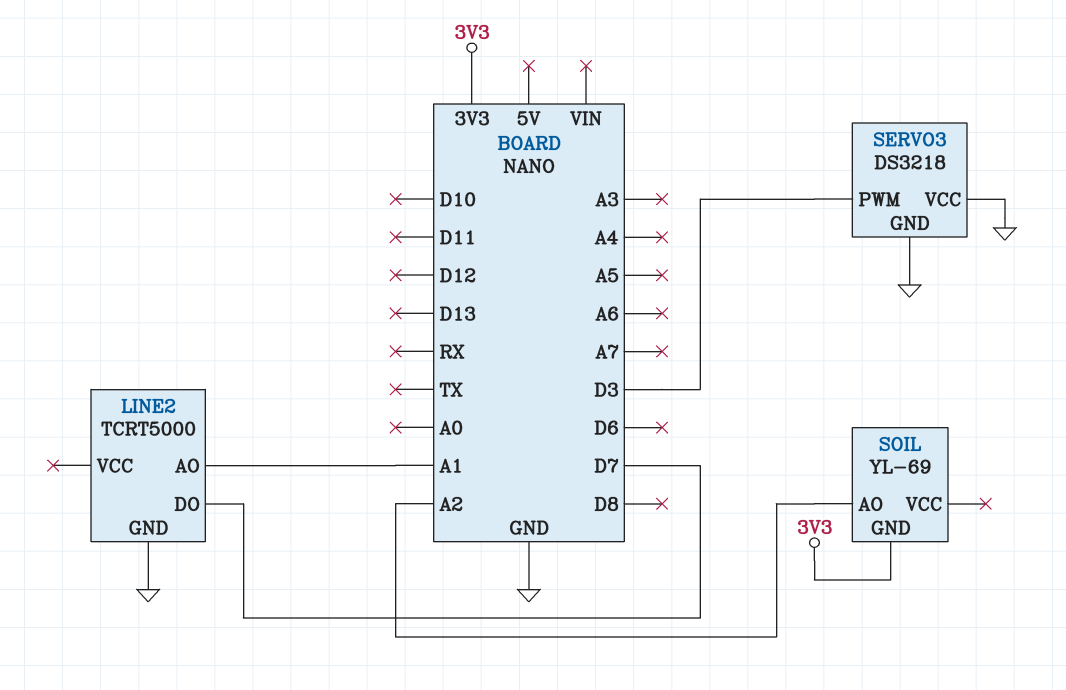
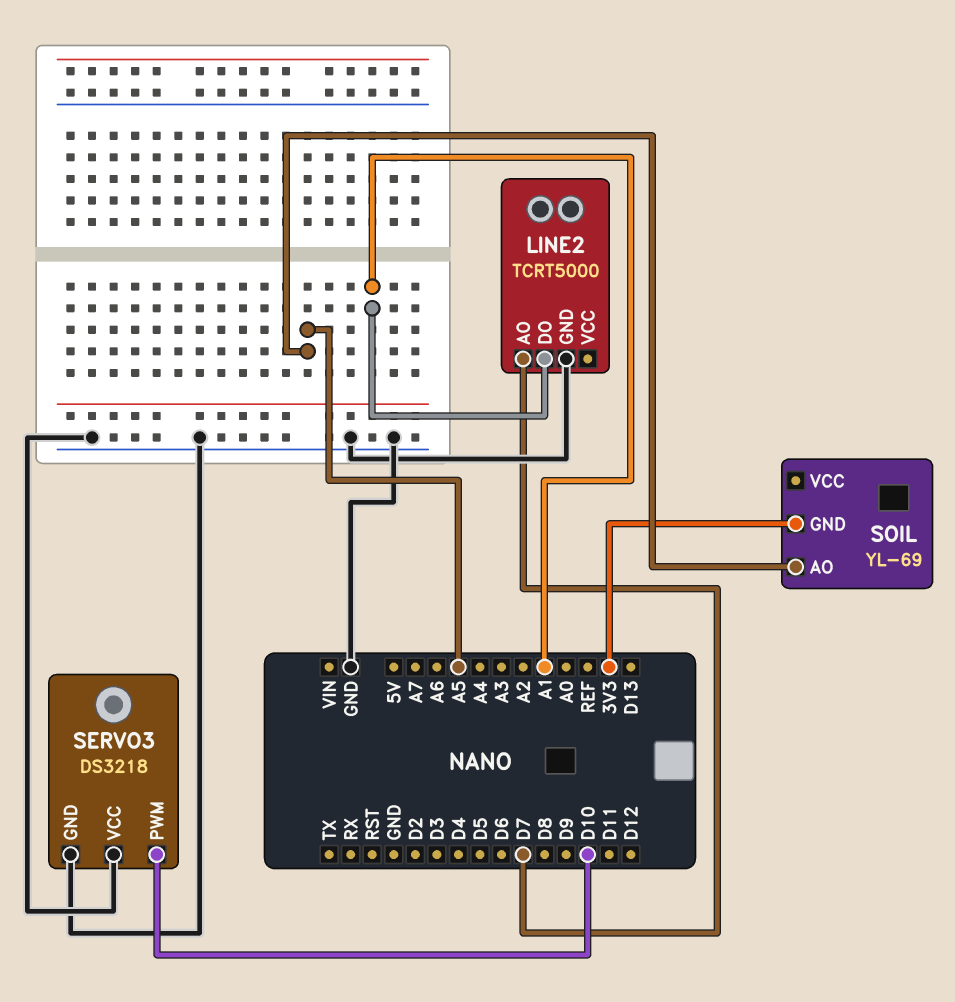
LINE2 pin AO: A1 -> D7
LINE2 pin DO: D7 -> A1
SERVO3 pin PWM: D3 -> D10
SOIL pin AO: A2 -> A5

